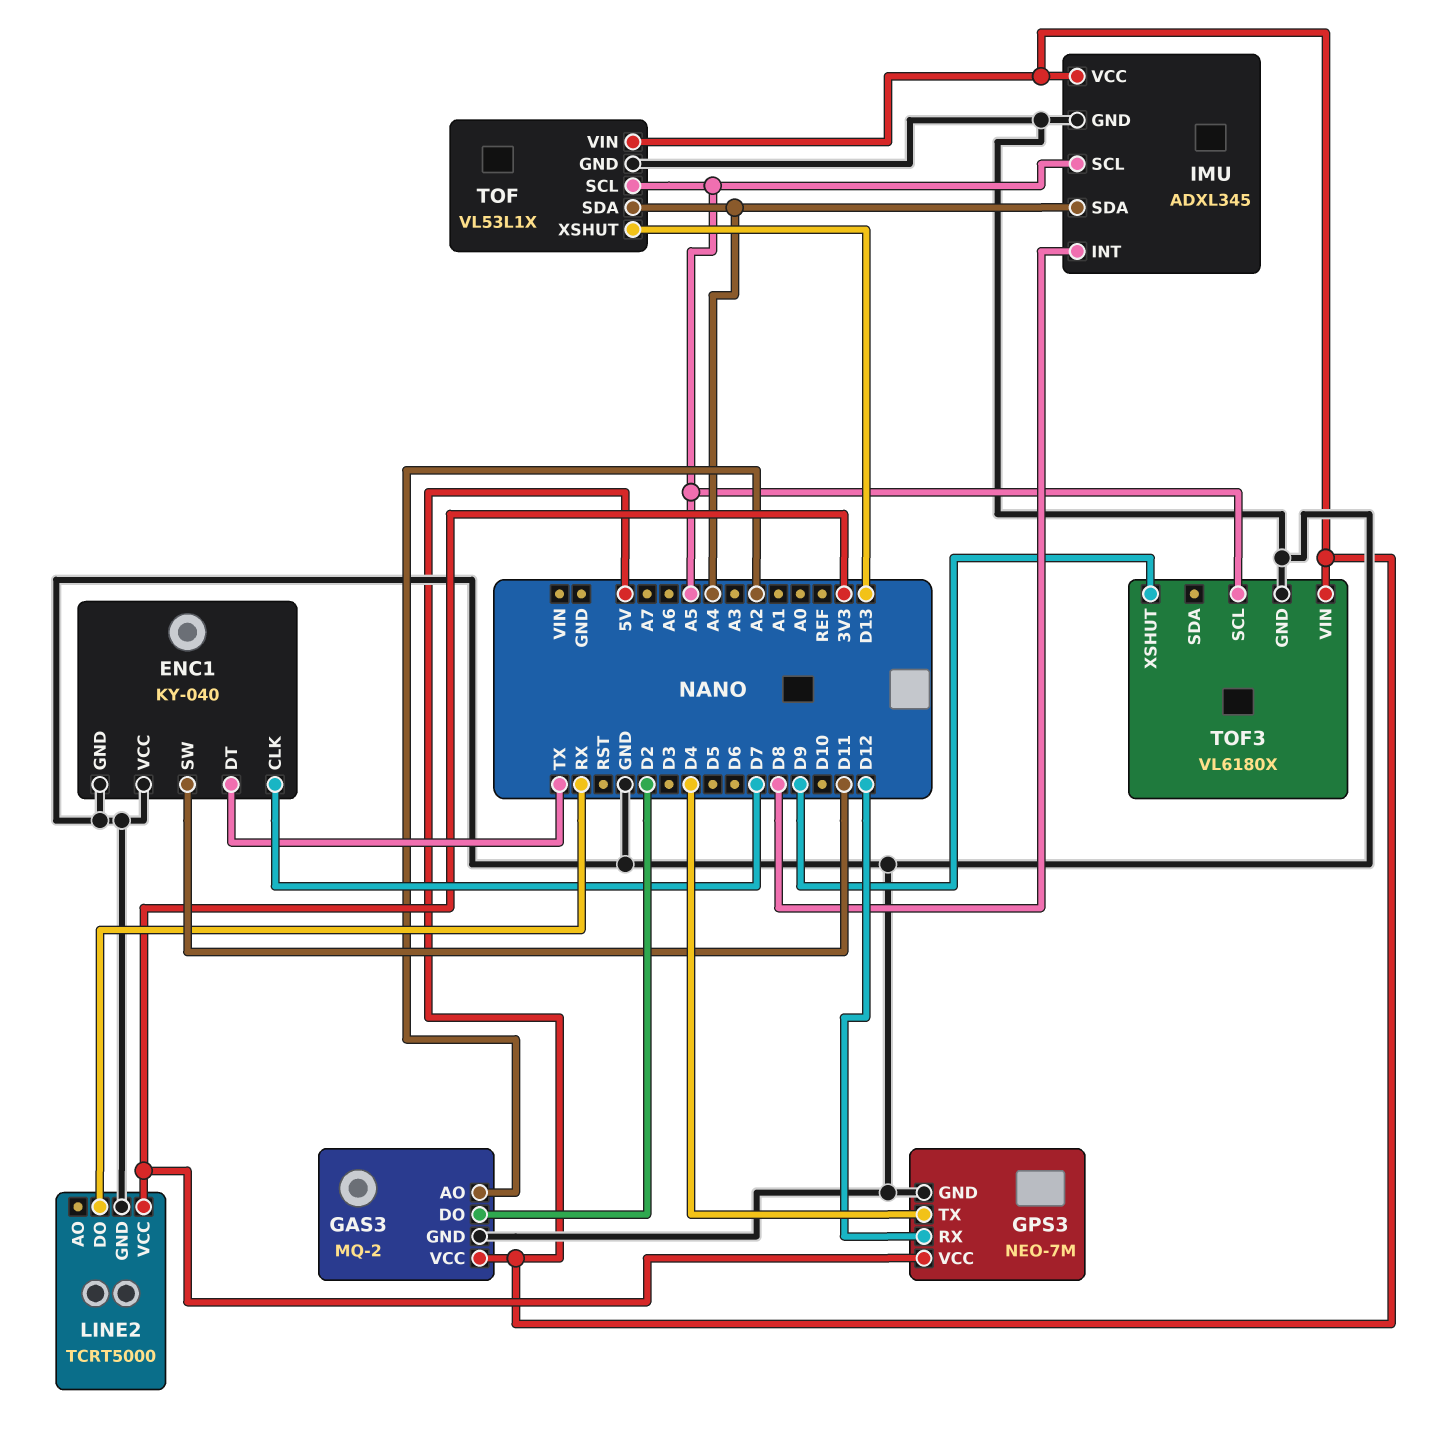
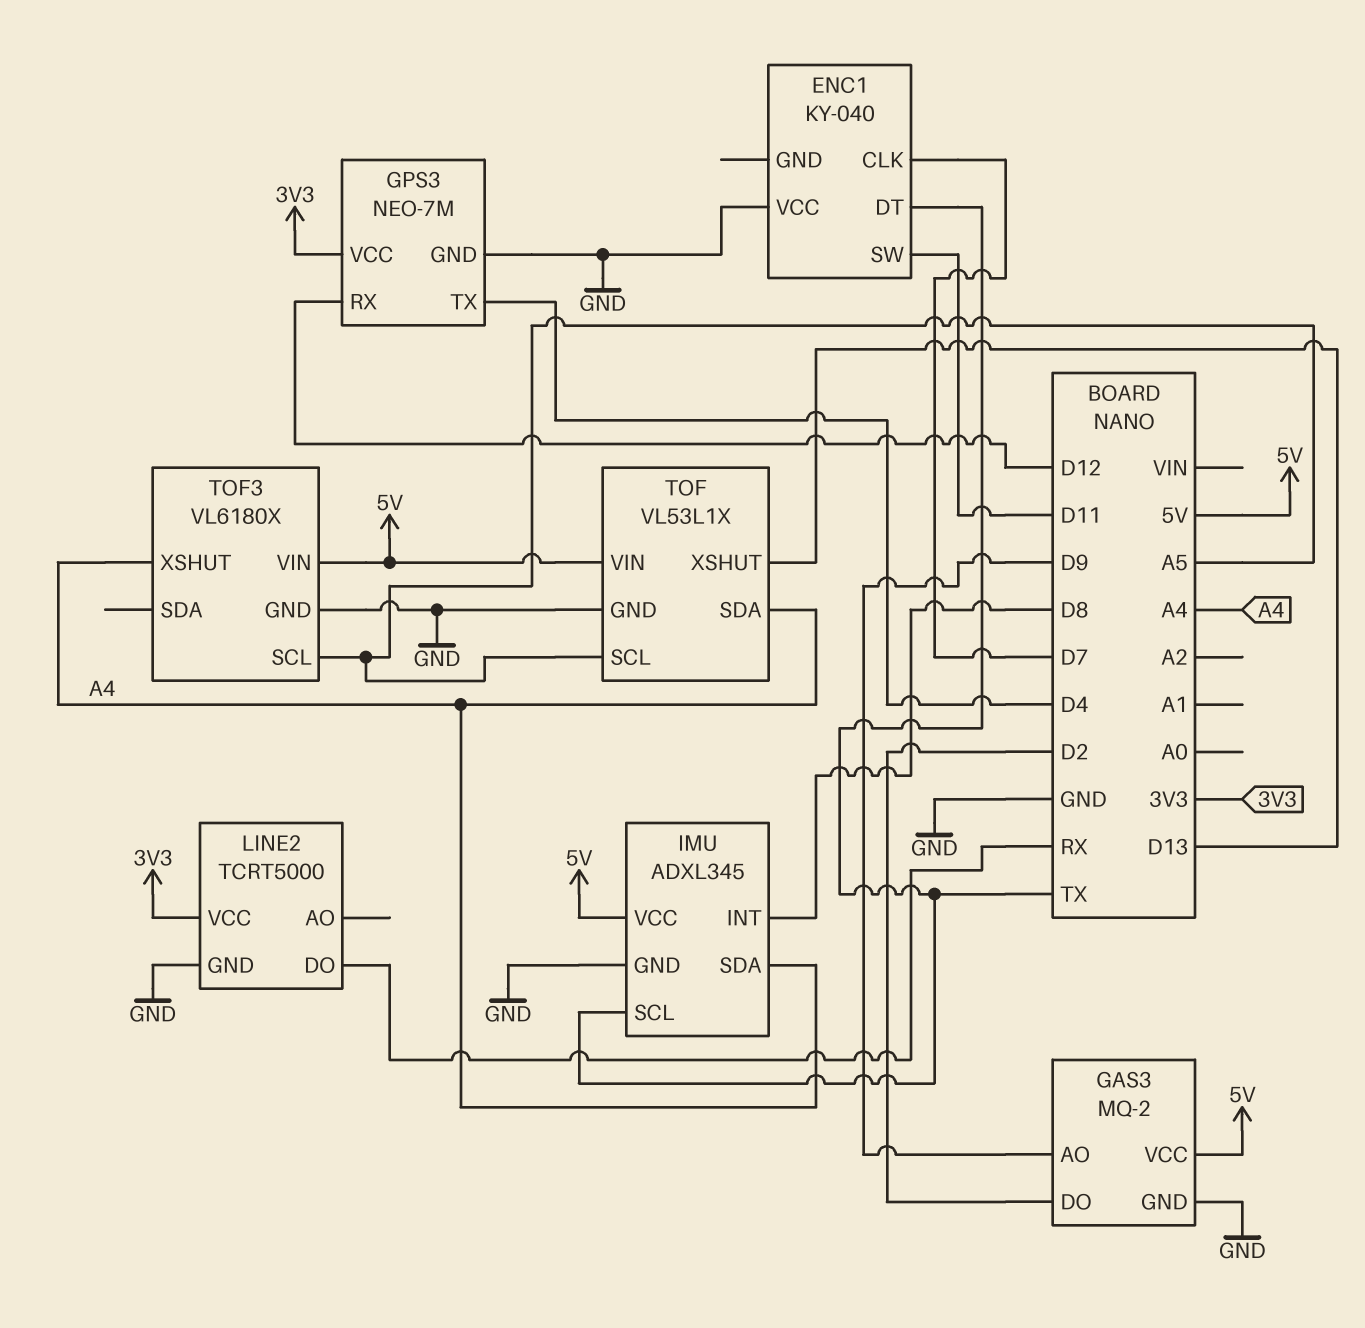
ENC1 pin GND: GND -> none
GAS3 pin AO: A2 -> D9
IMU pin SCL: A5 -> TX
TOF3 pin XSHUT: D9 -> A4

